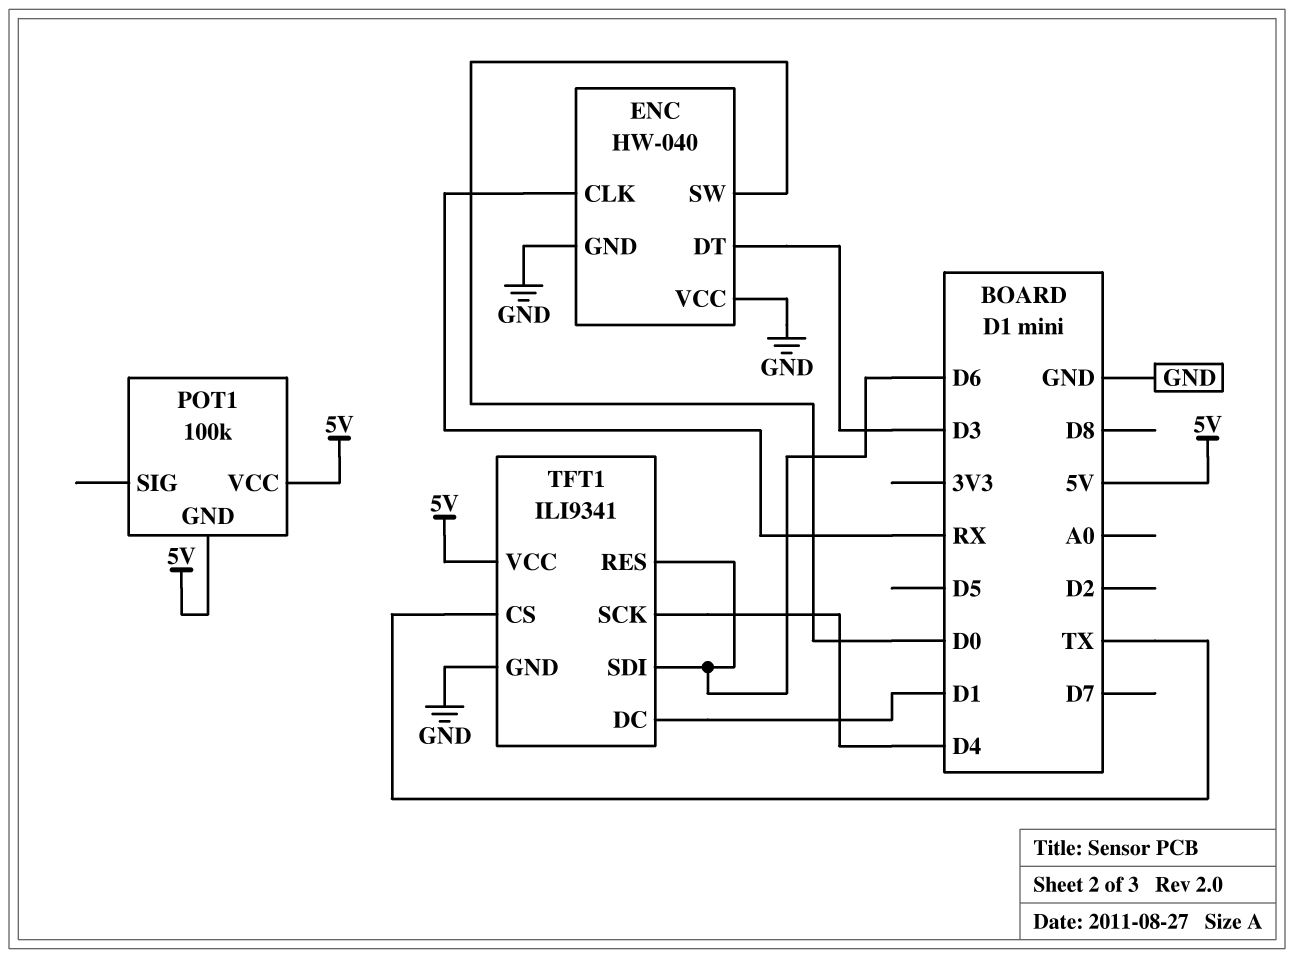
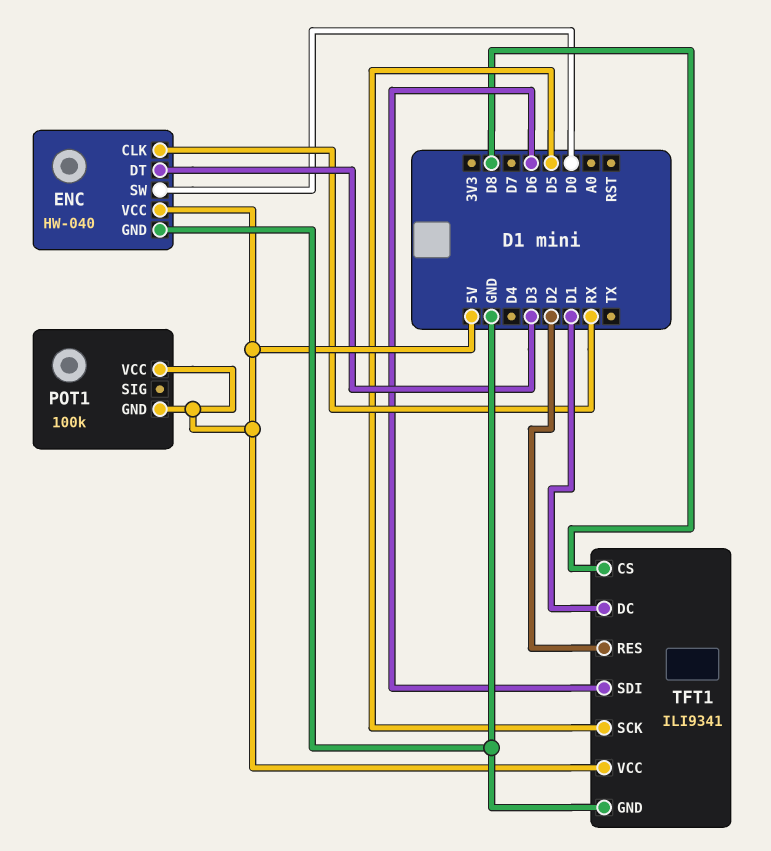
ENC pin VCC: GND -> 5V
TFT1 pin CS: TX -> D8
TFT1 pin RES: D6 -> D2
TFT1 pin SCK: D4 -> D5

